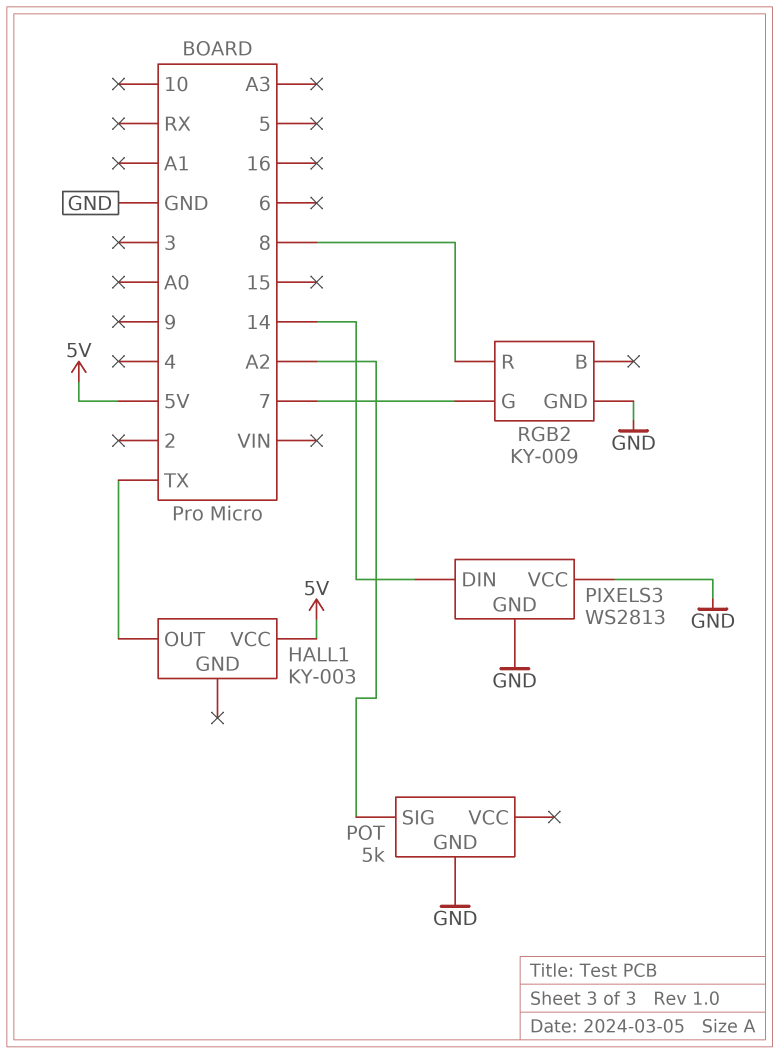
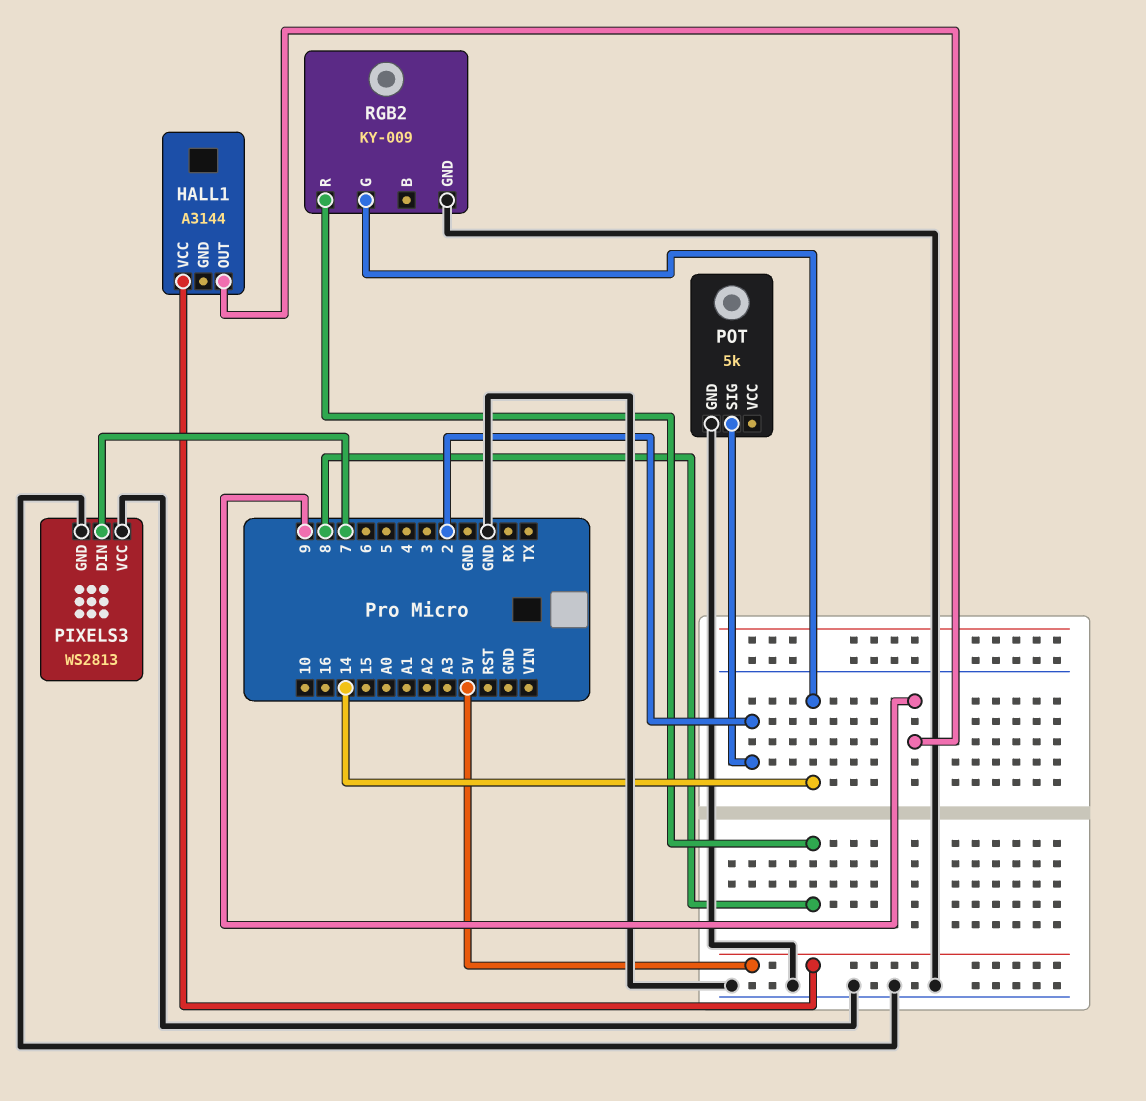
HALL1: KY-003 -> A3144
HALL1 pin OUT: TX -> 9
PIXELS3 pin DIN: 14 -> 7
POT pin SIG: A2 -> 2
RGB2 pin G: 7 -> 14

